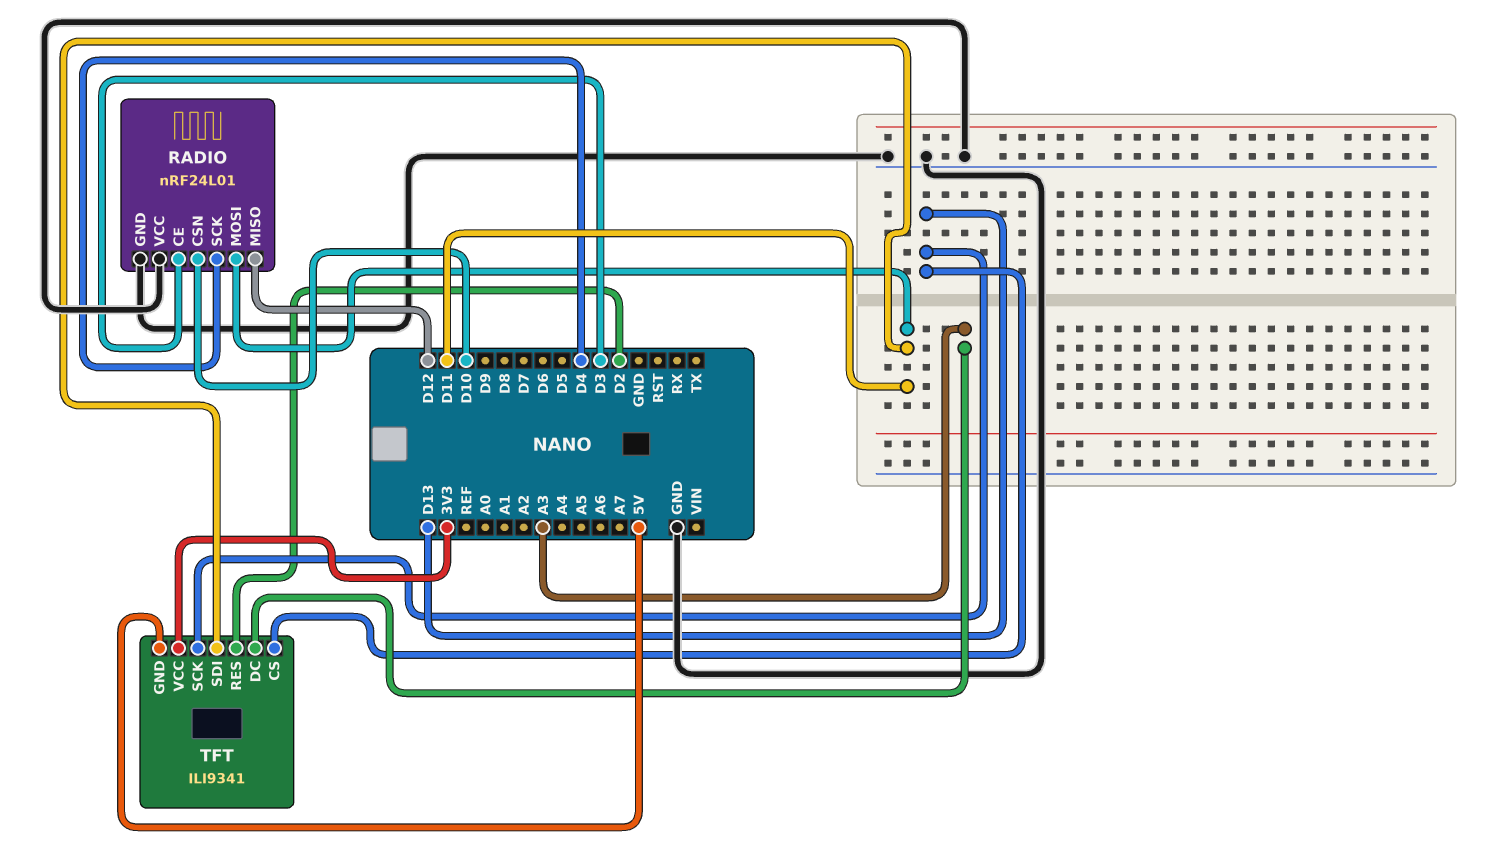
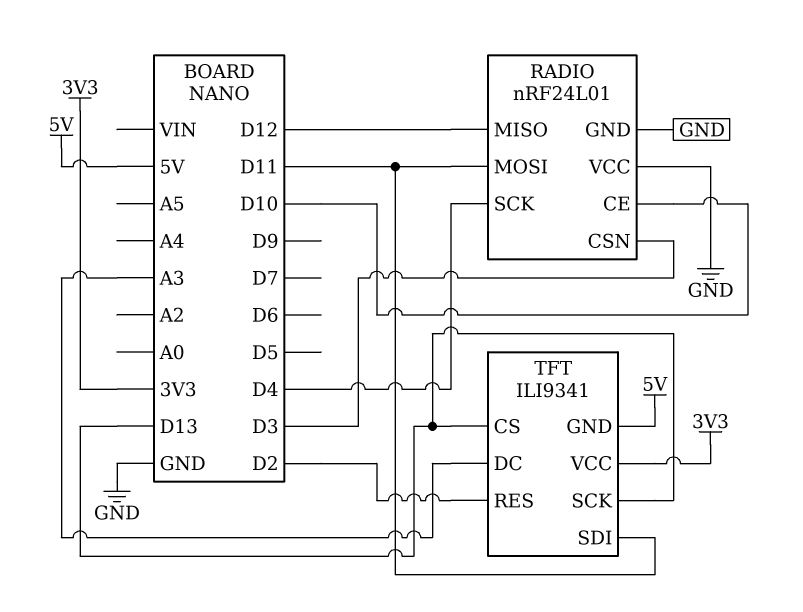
RADIO pin CE: D3 -> D10
RADIO pin CSN: D10 -> D3

